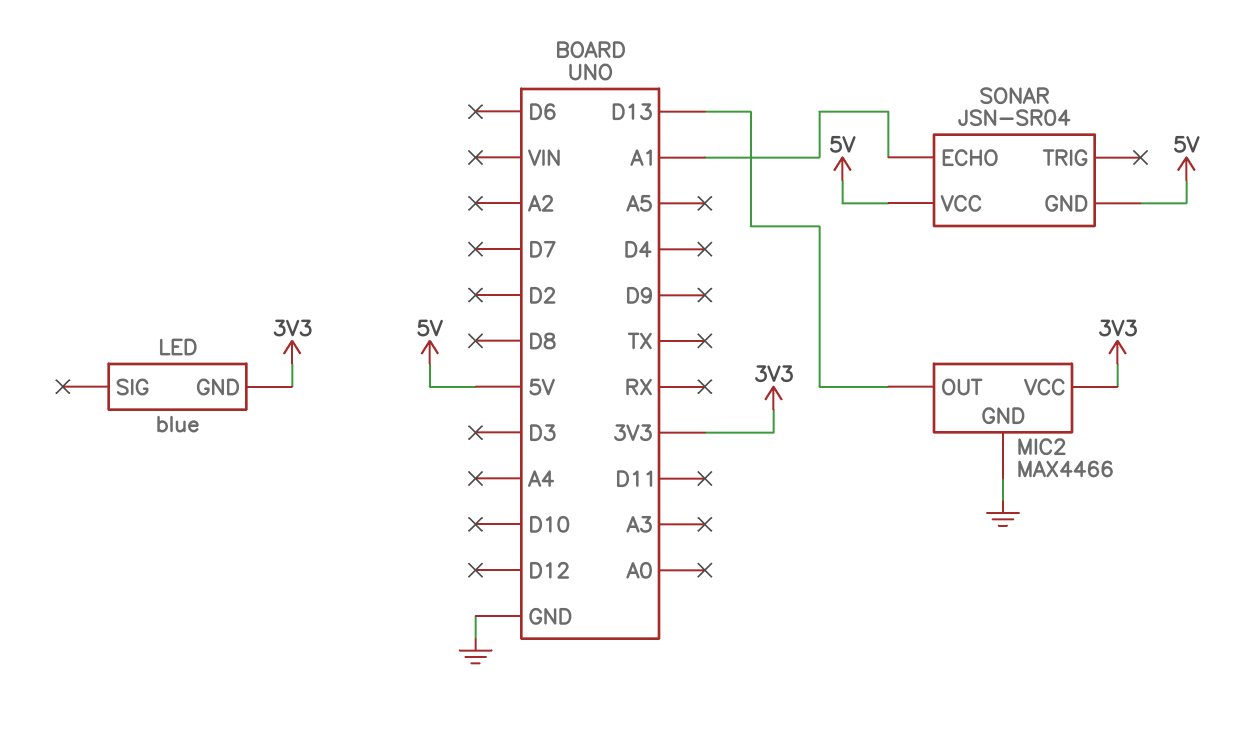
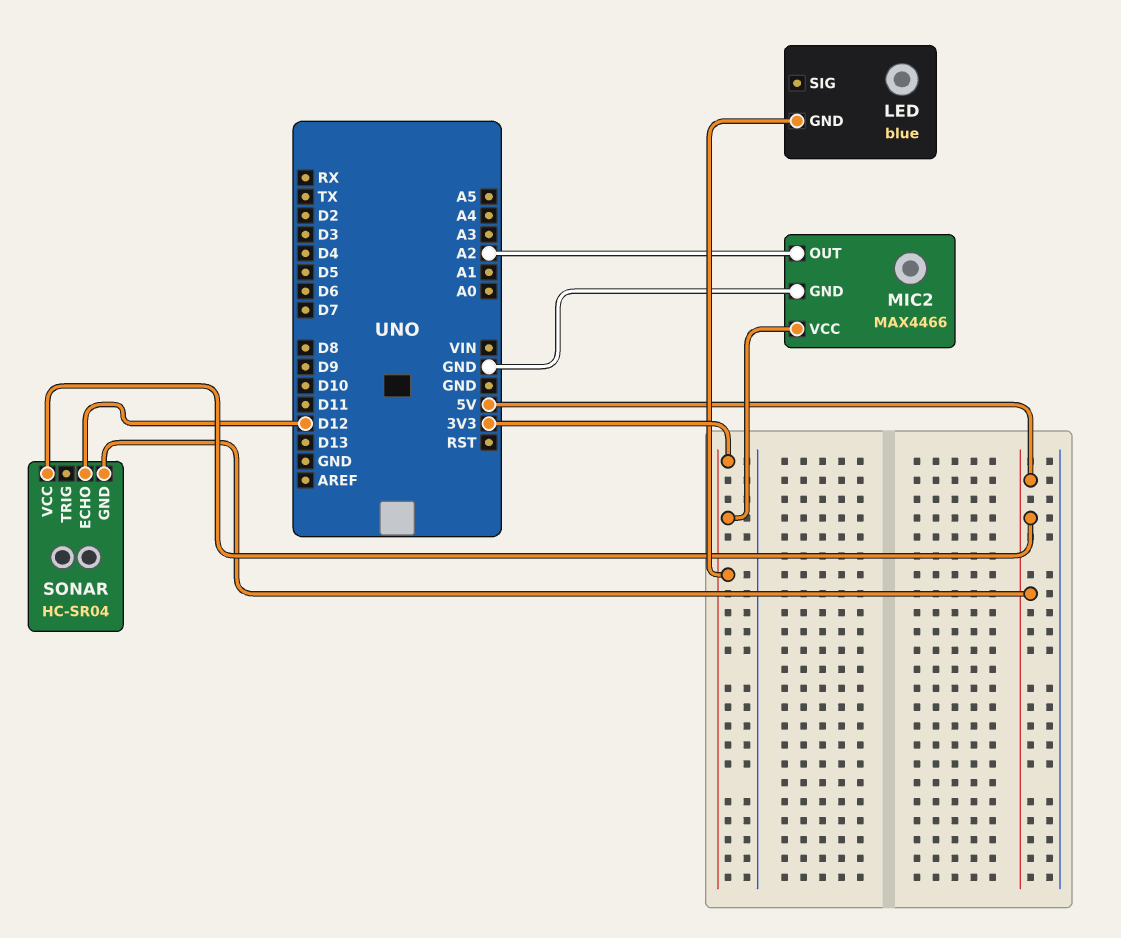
MIC2 pin OUT: D13 -> A2
SONAR: JSN-SR04 -> HC-SR04
SONAR pin ECHO: A1 -> D12

